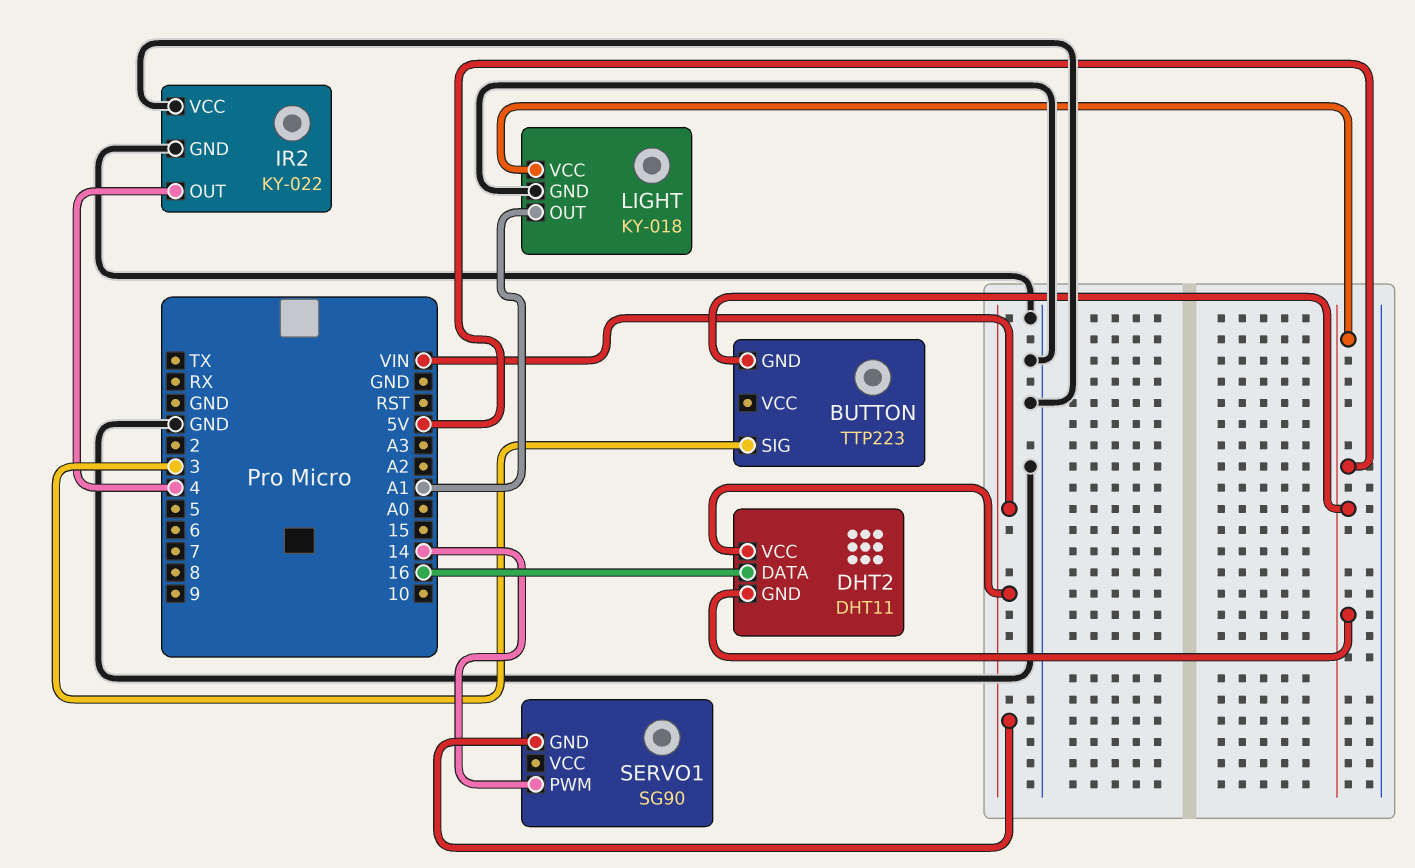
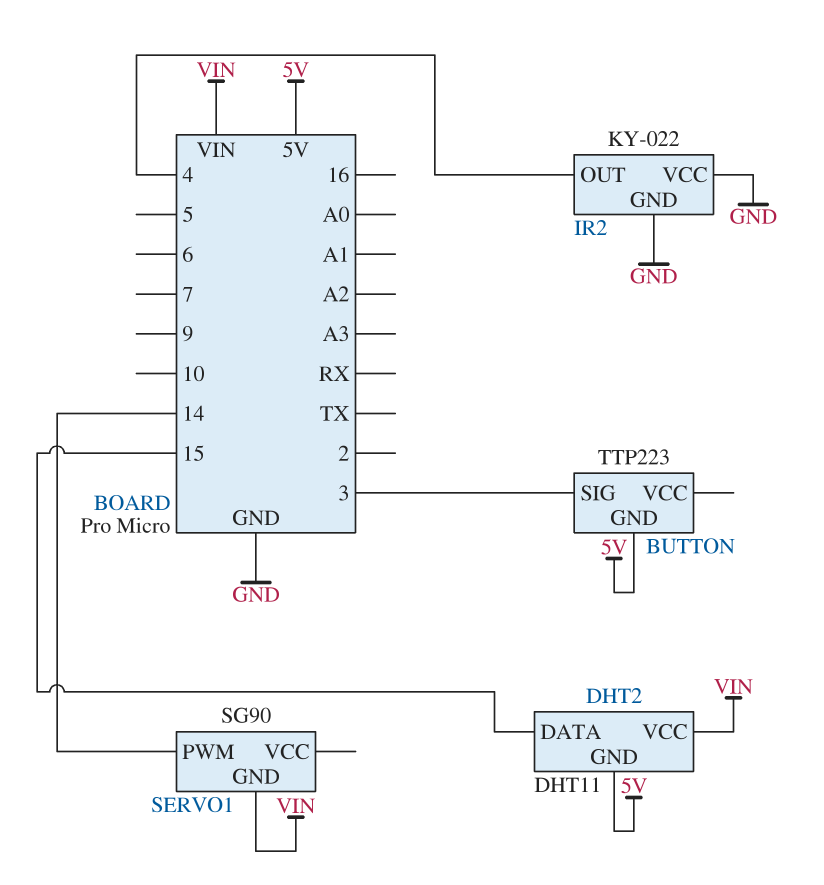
DHT2 pin DATA: 16 -> 15
LIGHT: KY-018 -> none
LIGHT pin GND: GND -> none
LIGHT pin OUT: A1 -> none
LIGHT pin VCC: 5V -> none

